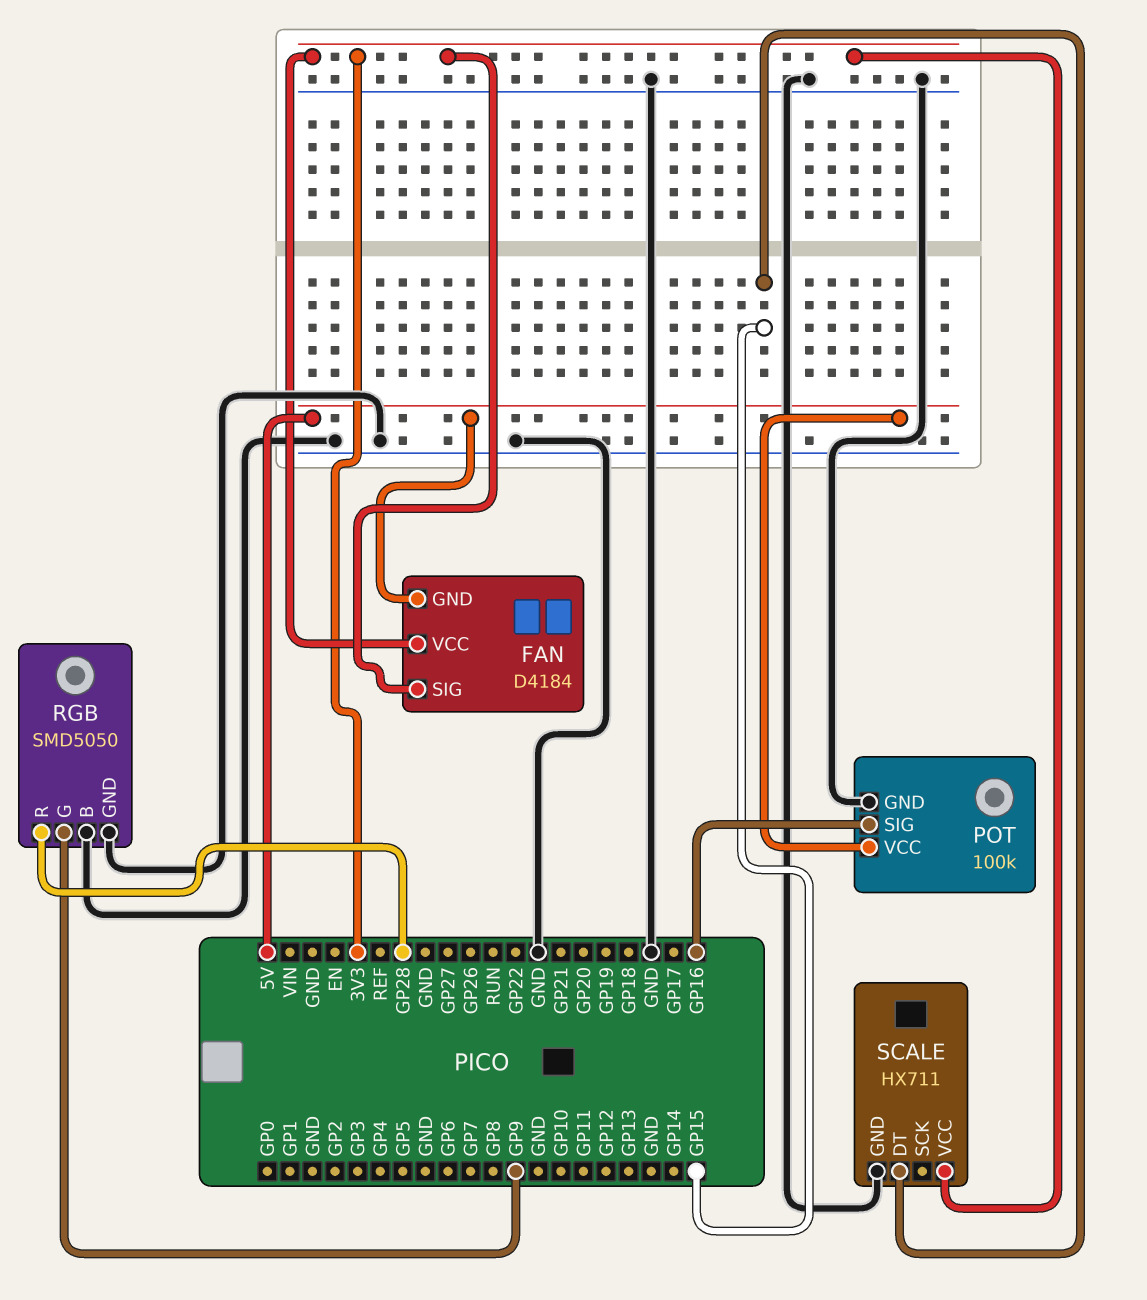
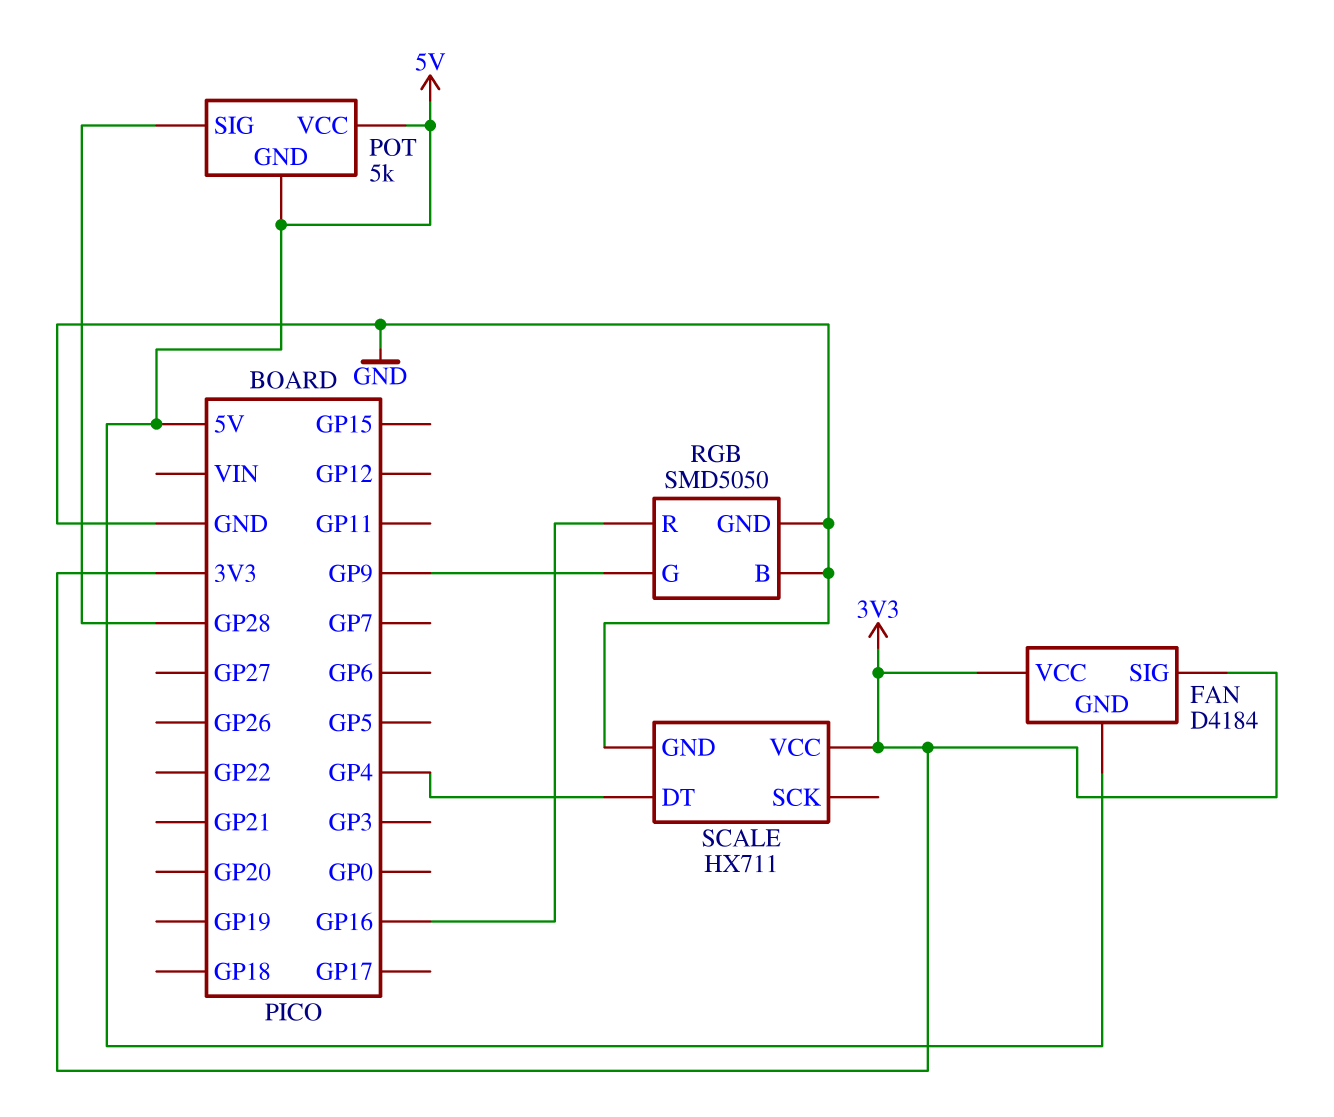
POT: 100k -> 5k
POT pin GND: GND -> 5V
POT pin SIG: GP16 -> GP28
RGB pin R: GP28 -> GP16
SCALE pin DT: GP15 -> GP4

